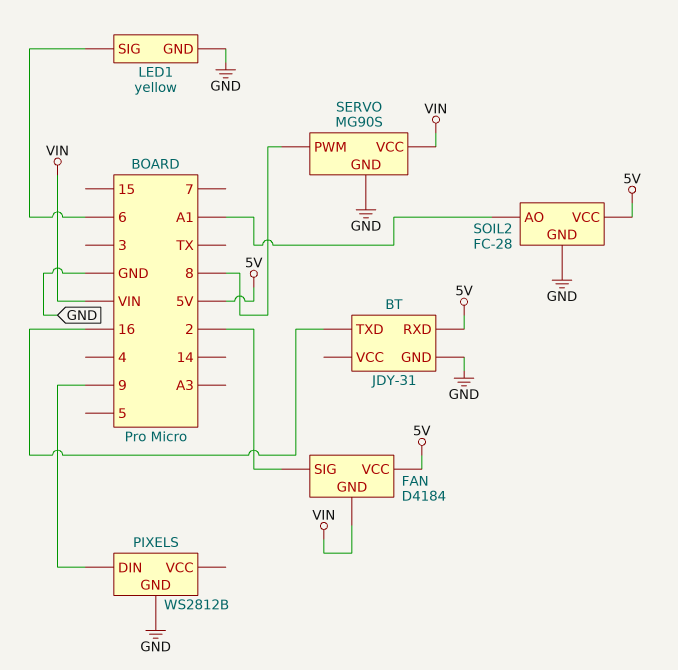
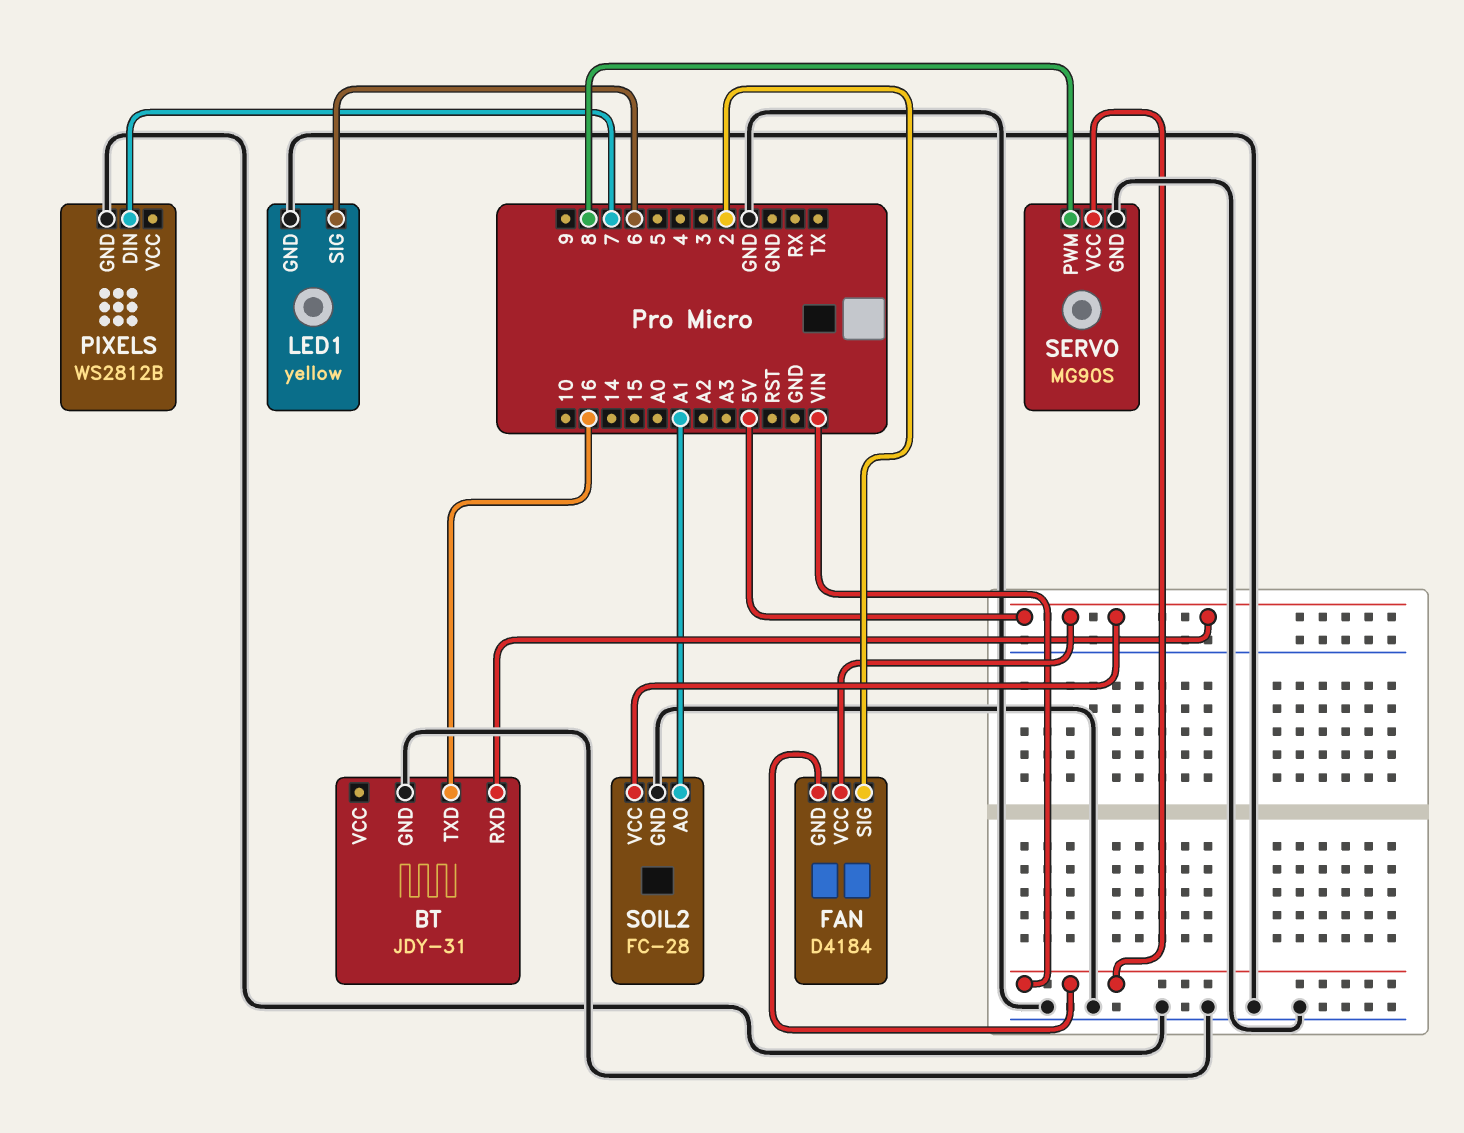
PIXELS pin DIN: 9 -> 7

